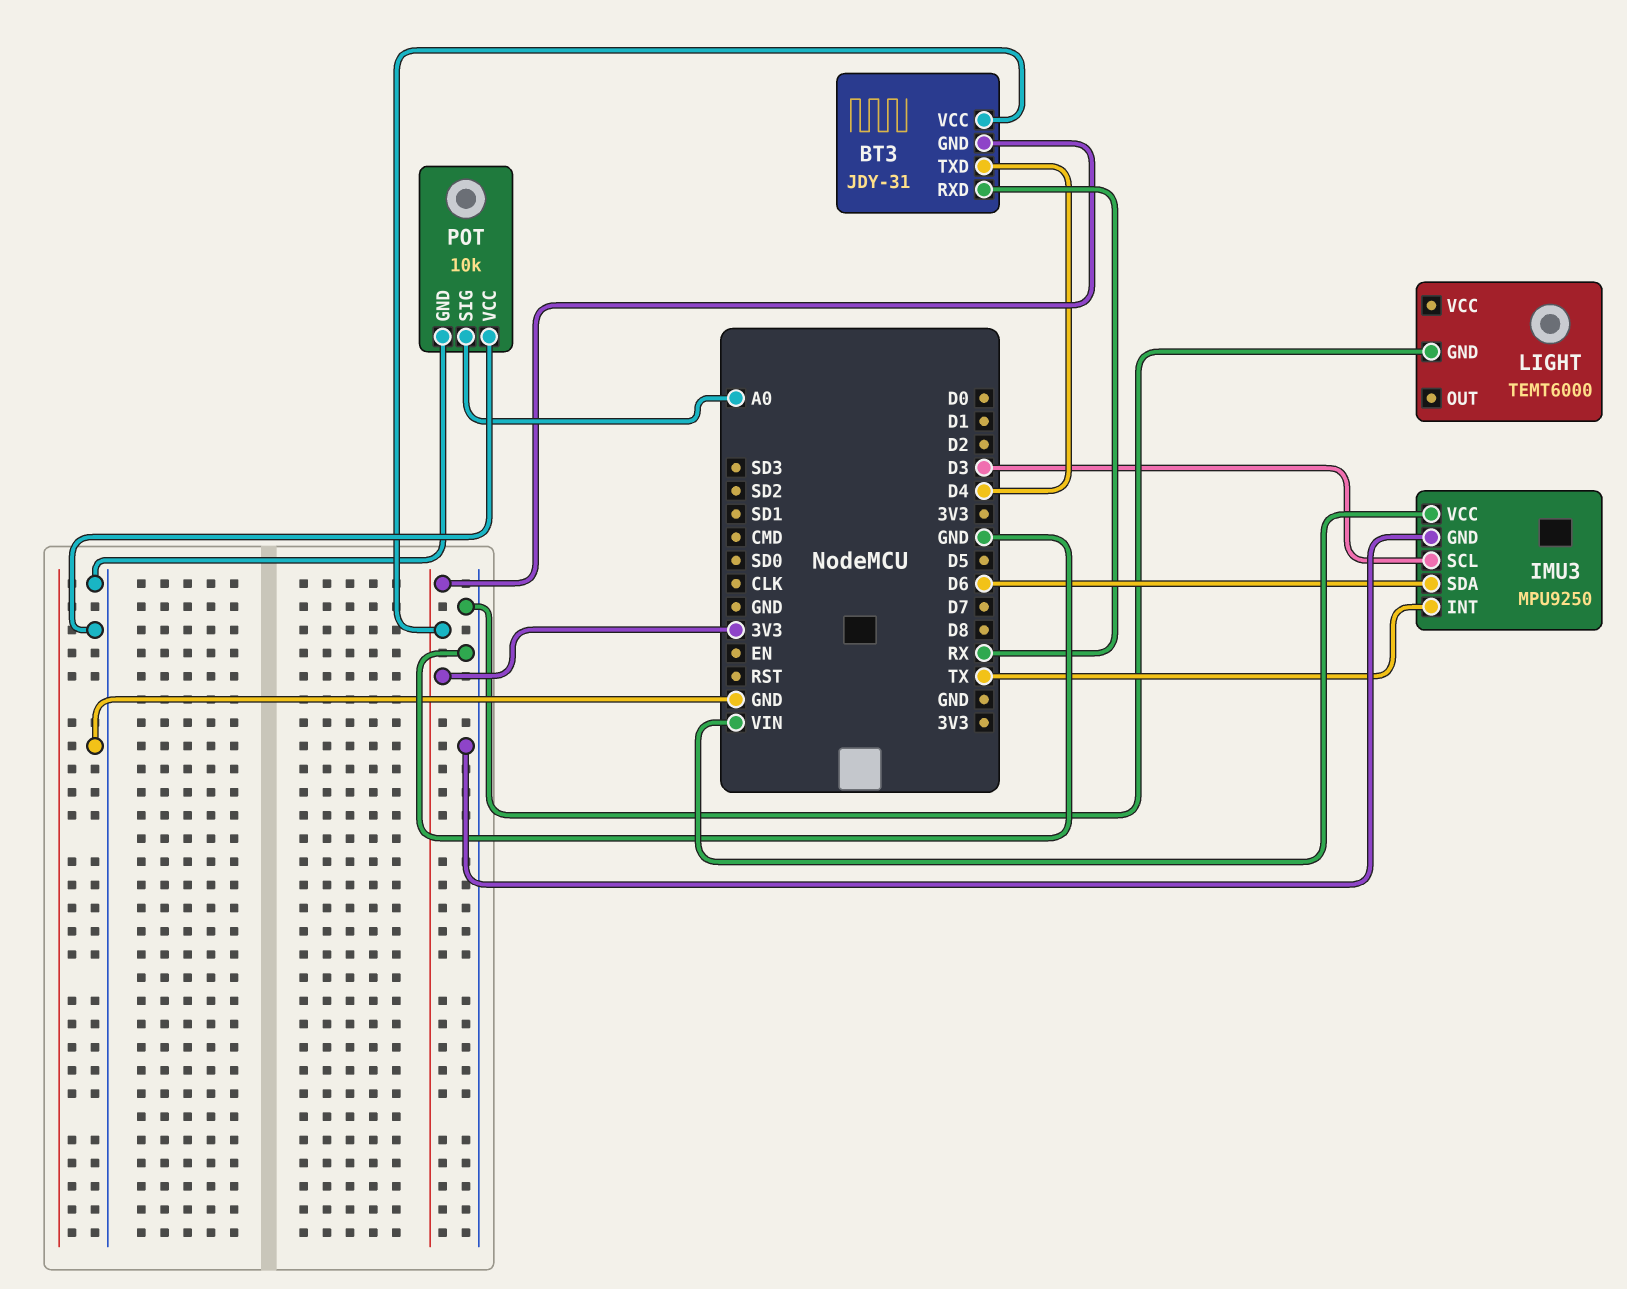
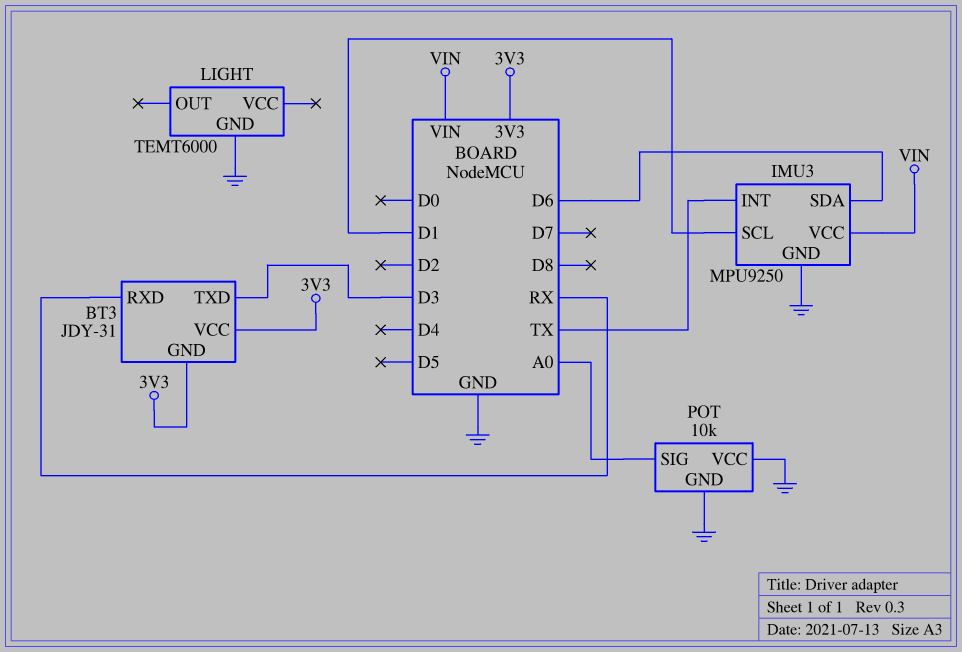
BT3 pin TXD: D4 -> D3
IMU3 pin SCL: D3 -> D1

